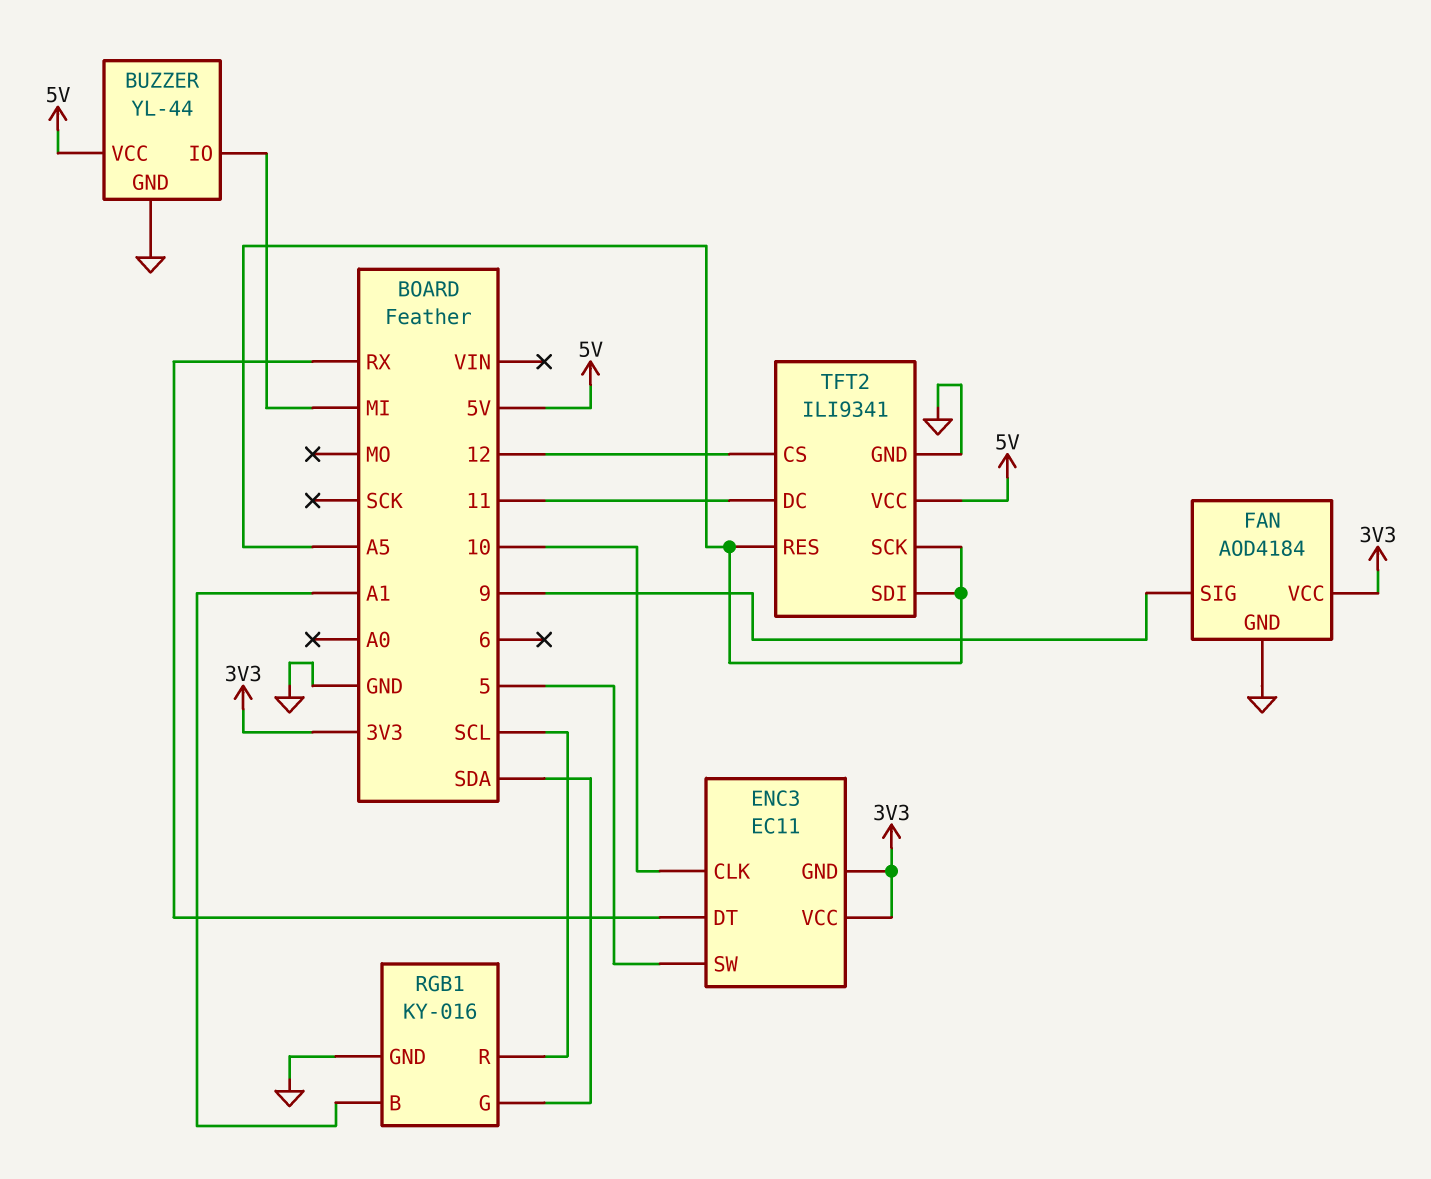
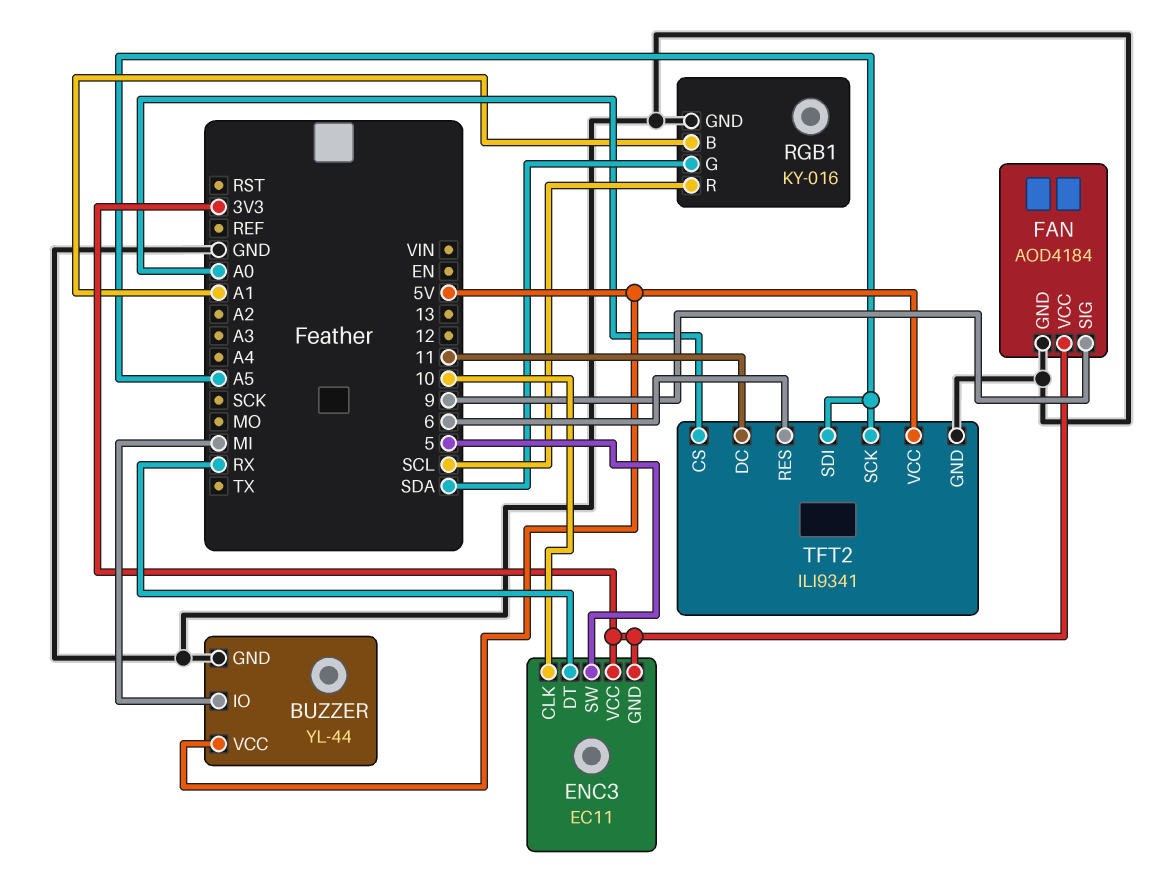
TFT2 pin CS: 12 -> A0
TFT2 pin RES: A5 -> 6

